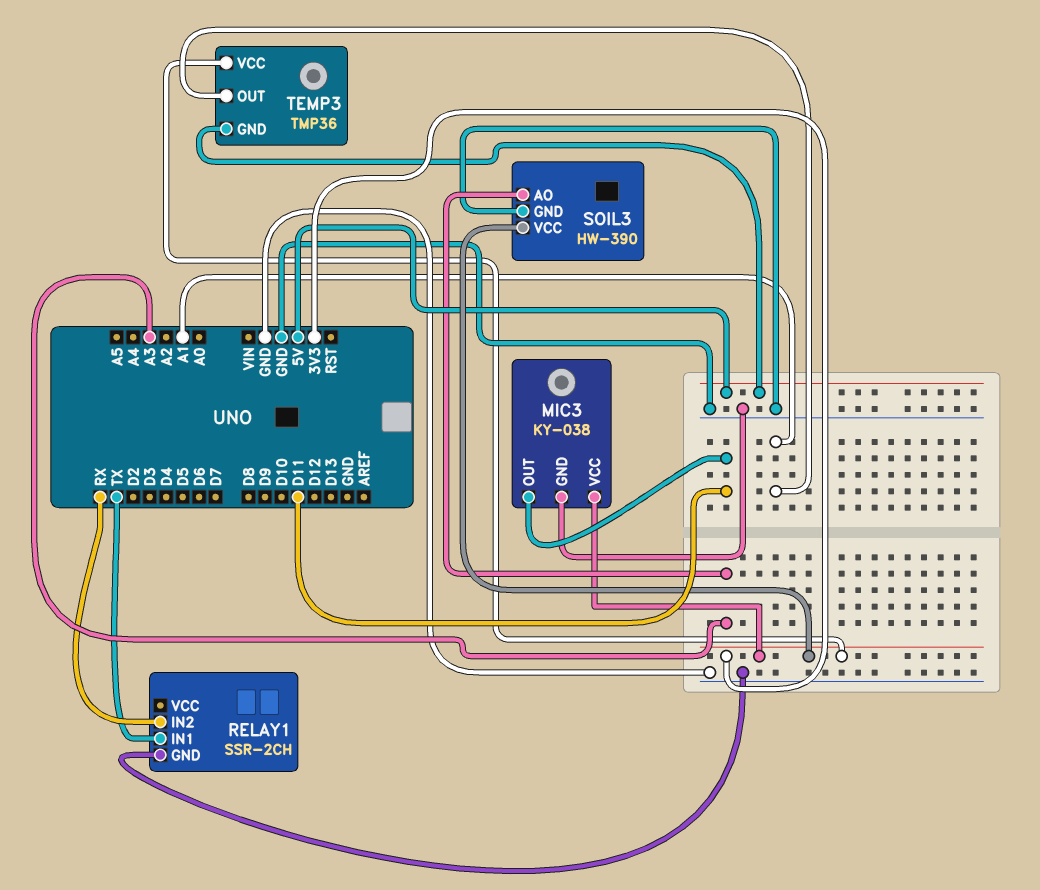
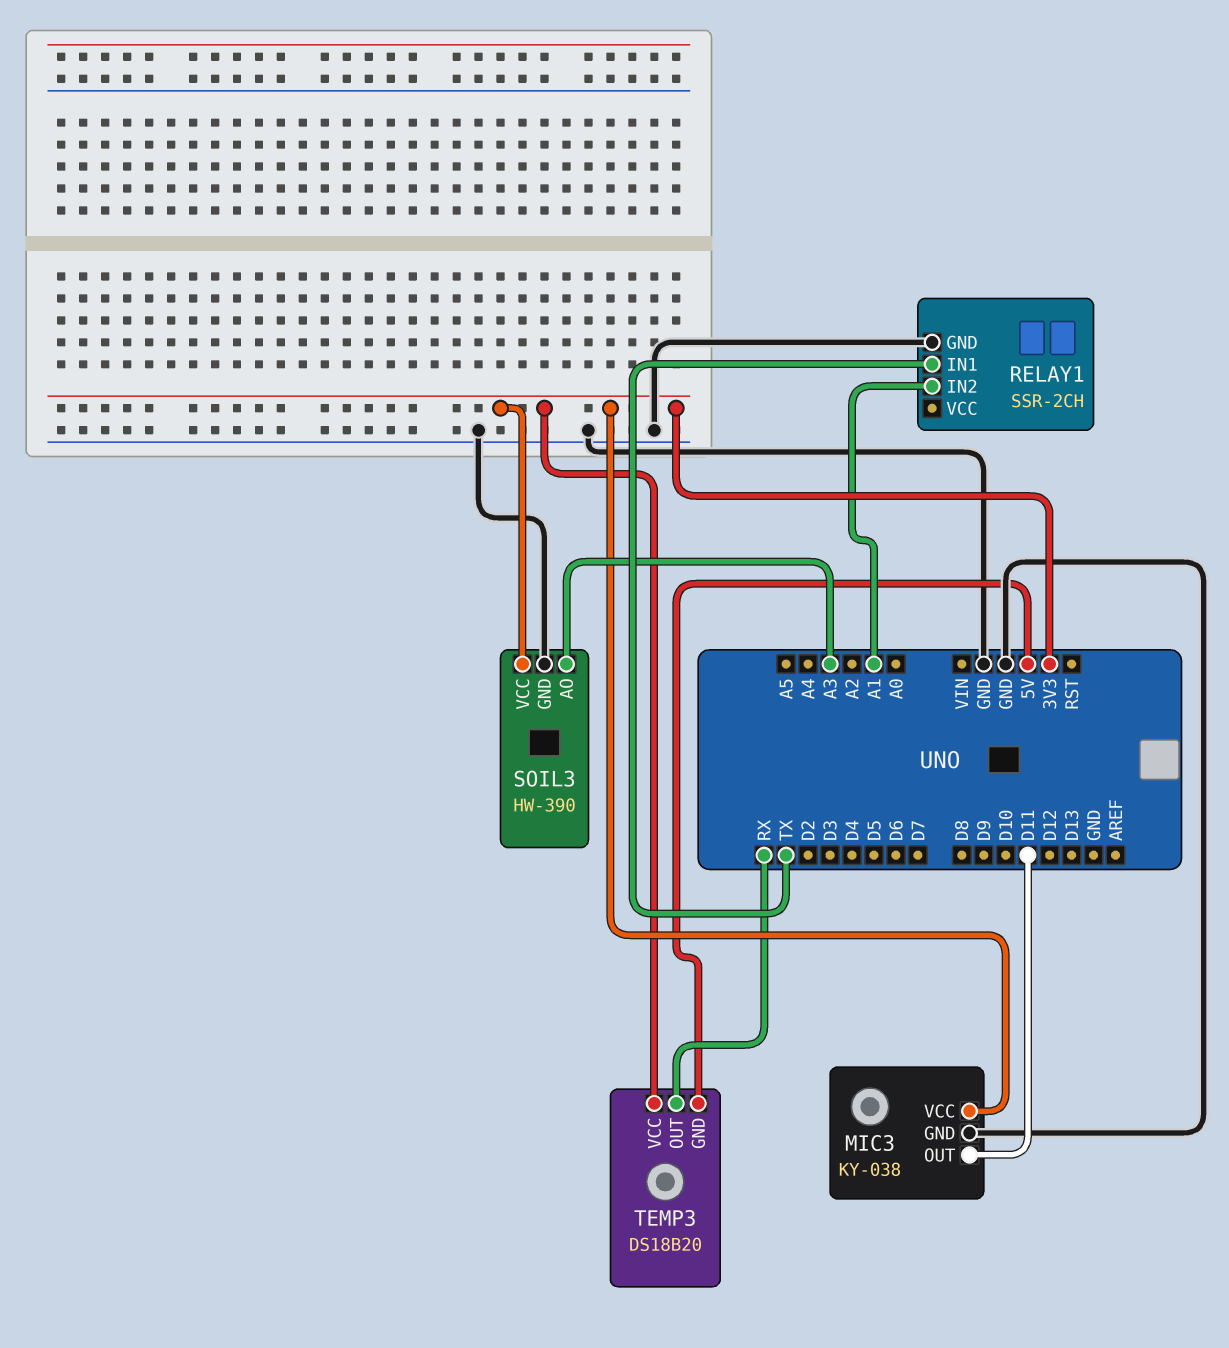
RELAY1 pin IN2: RX -> A1
TEMP3: TMP36 -> DS18B20
TEMP3 pin OUT: A1 -> RX

